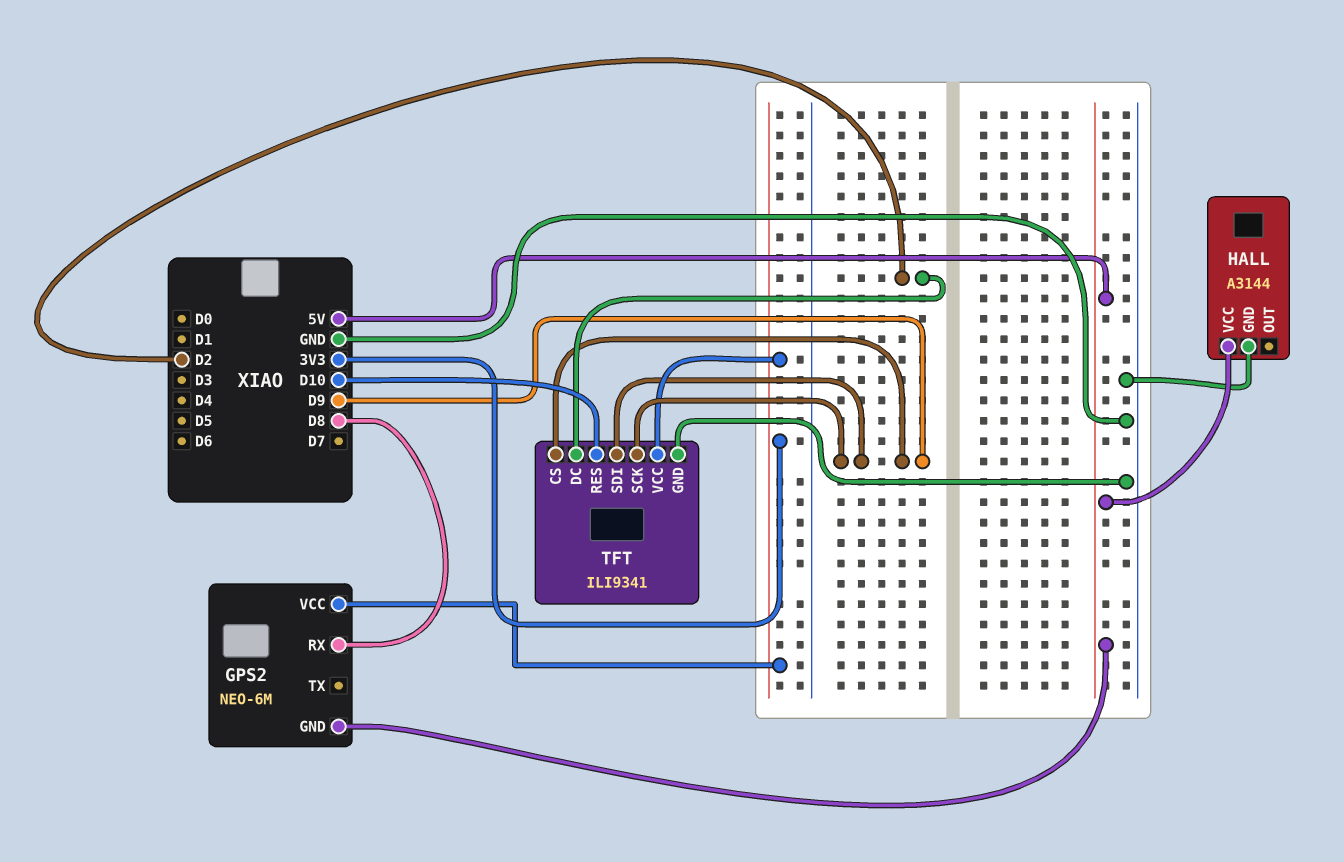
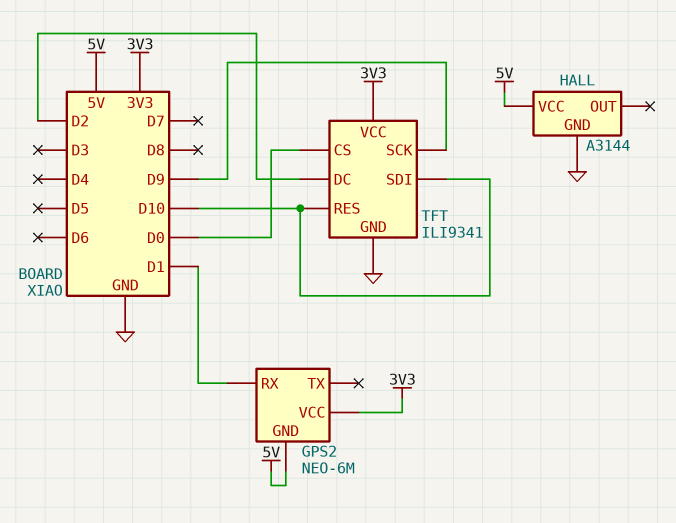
GPS2 pin RX: D8 -> D1
TFT pin CS: D9 -> D0
TFT pin SDI: D9 -> D10

